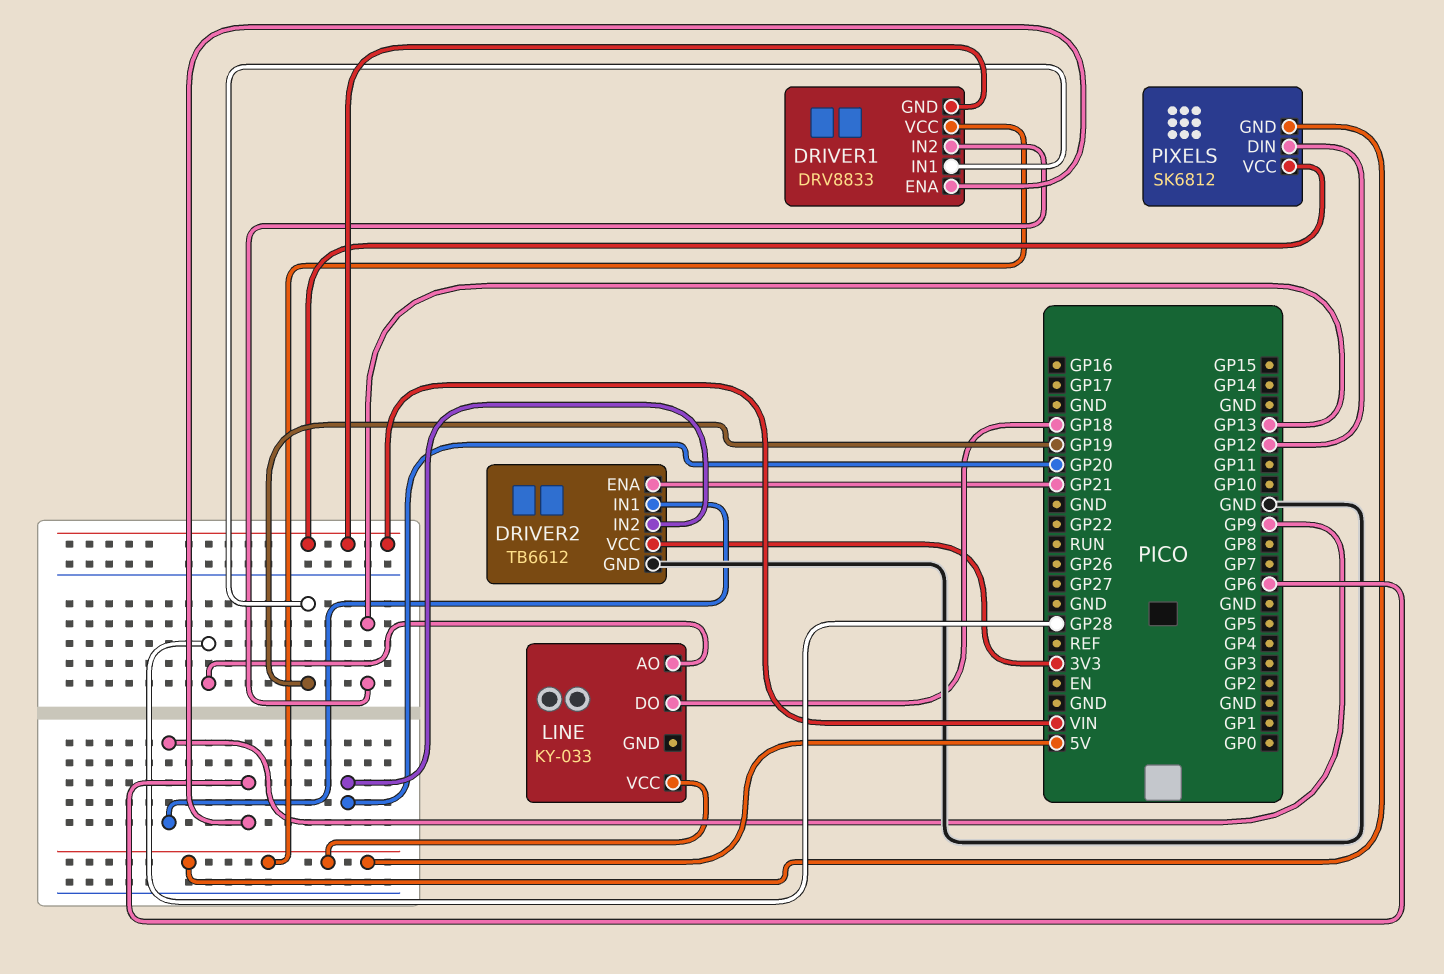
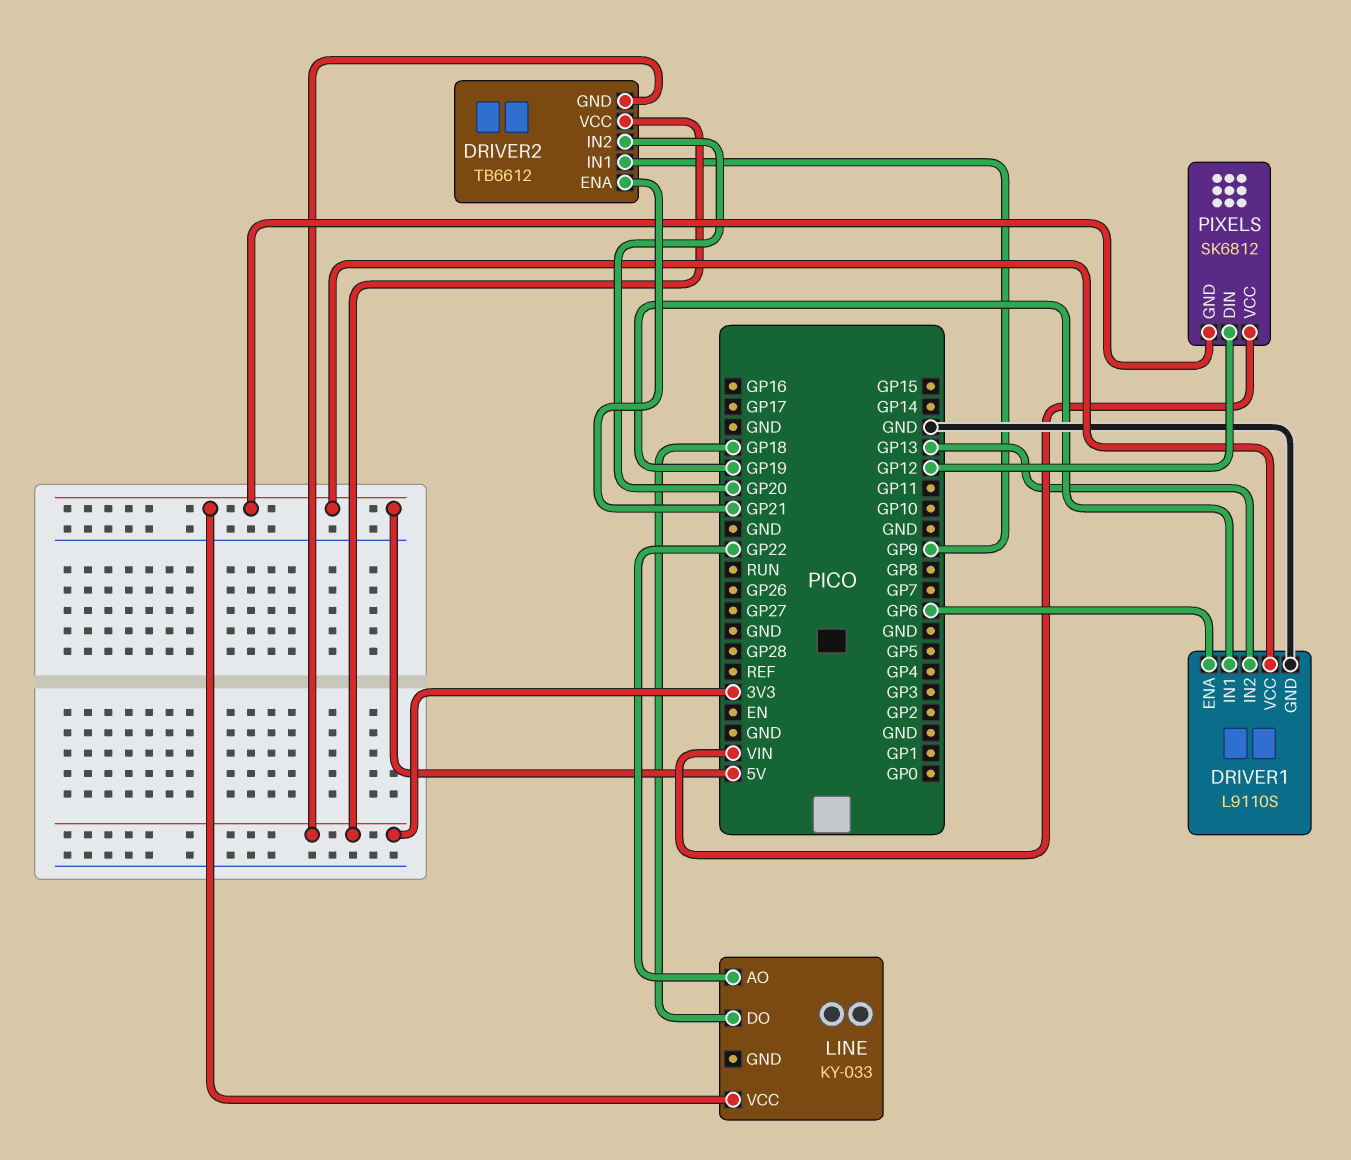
DRIVER1: DRV8833 -> L9110S
DRIVER1 pin GND: VIN -> GND
DRIVER2 pin GND: GND -> 3V3
LINE pin AO: GP28 -> GP22

